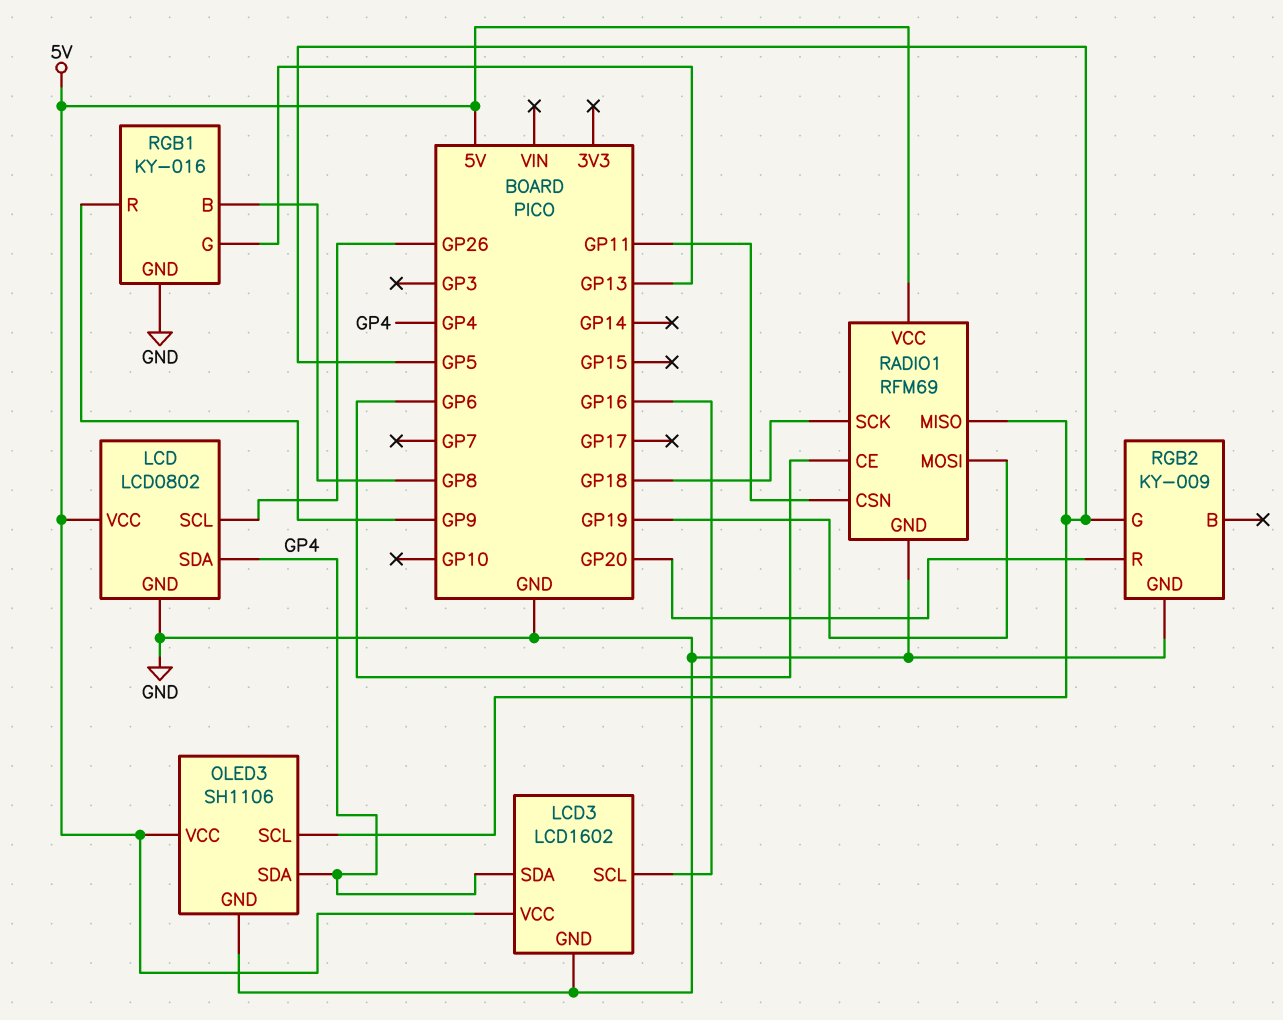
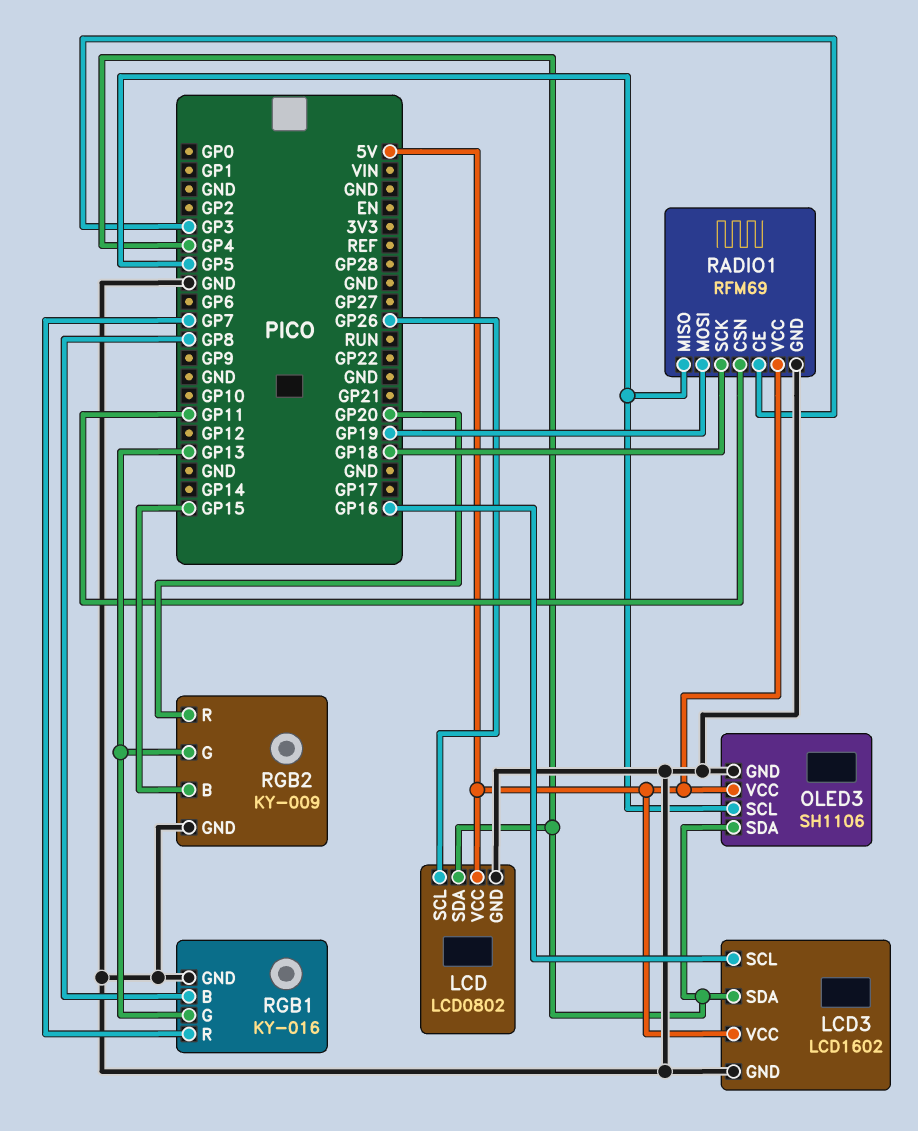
RADIO1 pin CE: GP6 -> GP3
RGB1 pin R: GP9 -> GP7
RGB2 pin B: none -> GP15
RGB2 pin G: GP5 -> GP13

